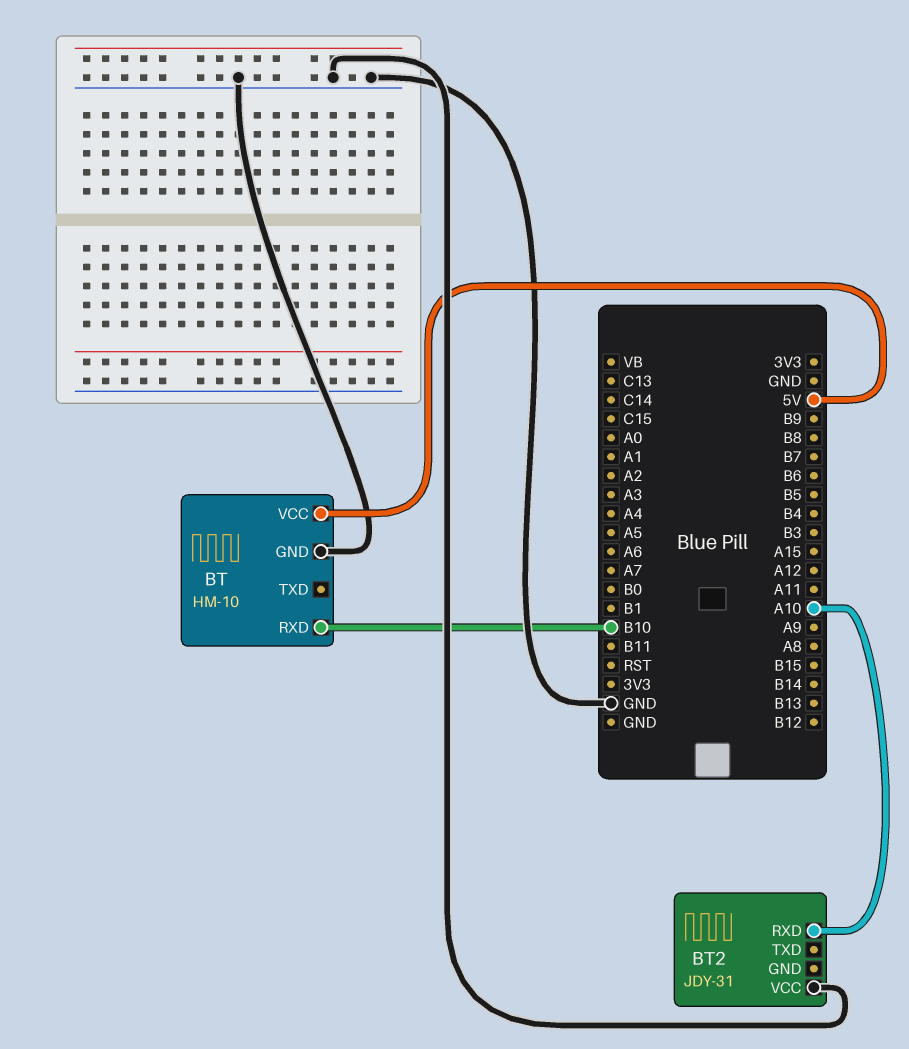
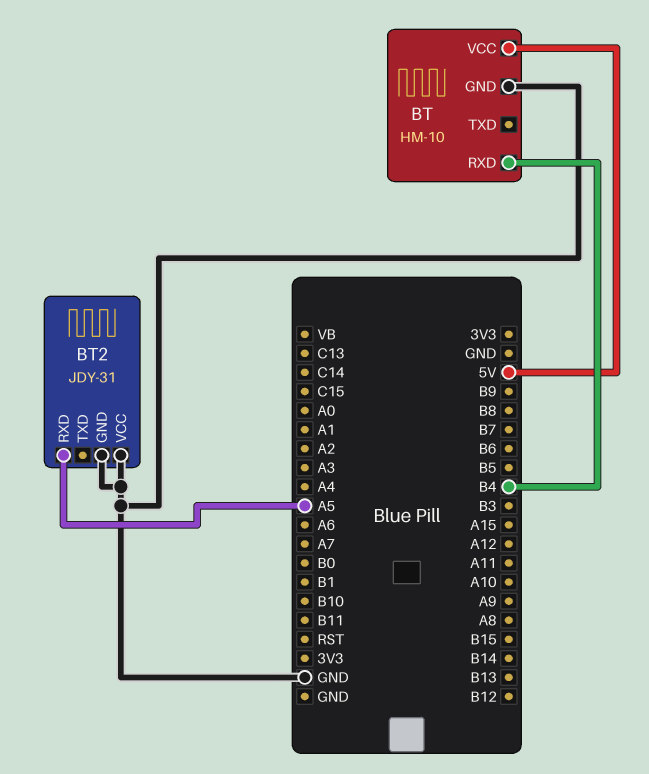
BT pin RXD: B10 -> B4
BT2 pin GND: none -> GND
BT2 pin RXD: A10 -> A5

